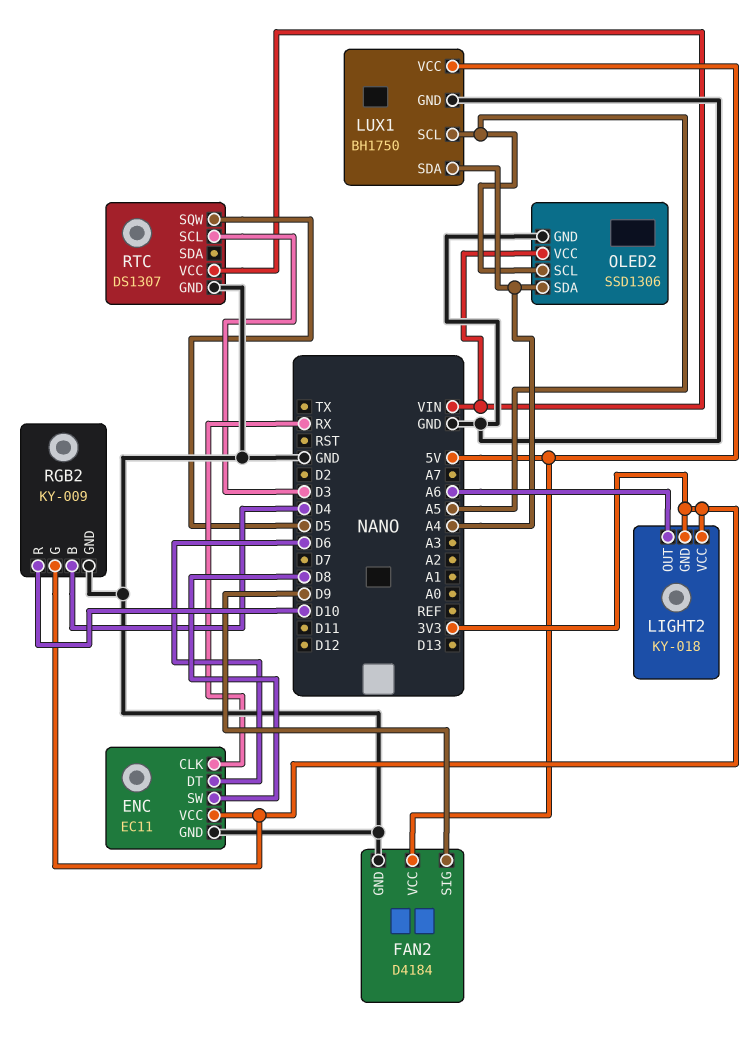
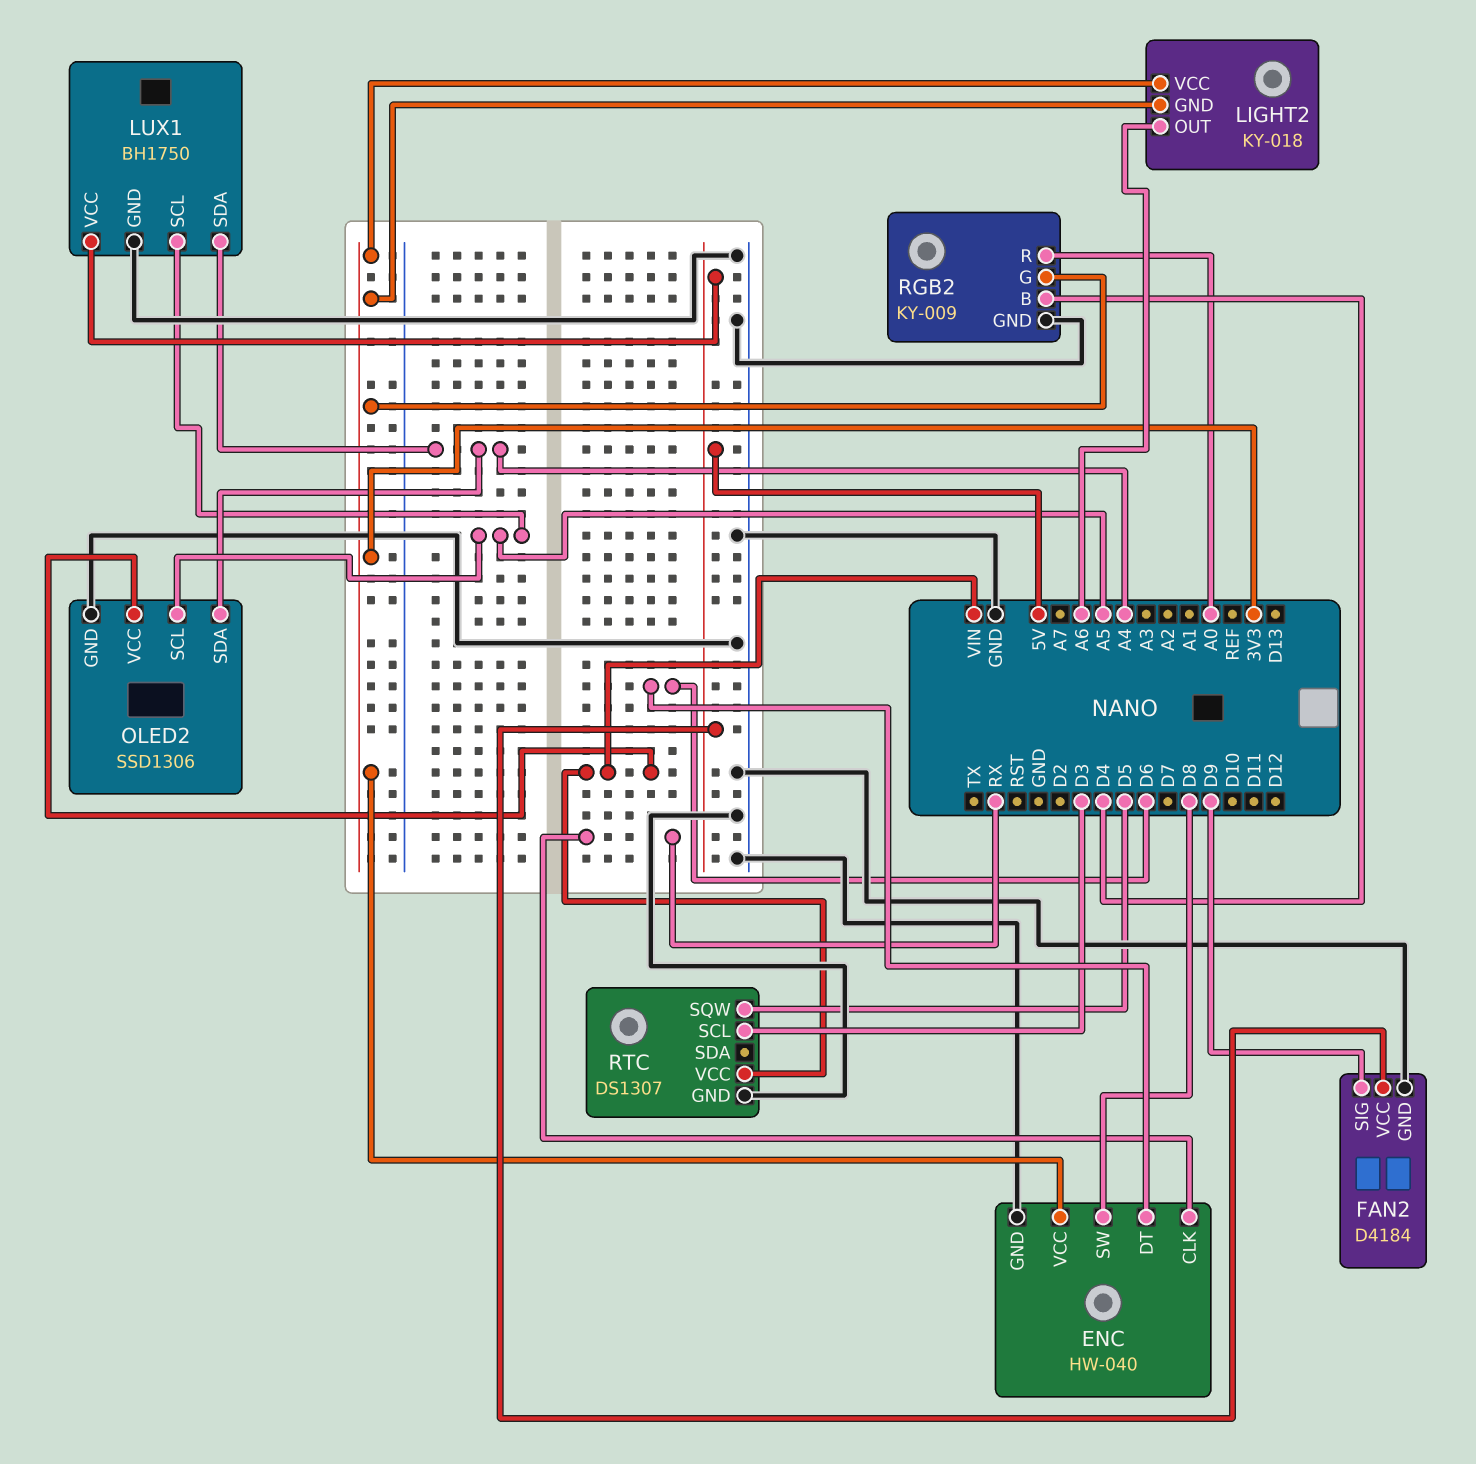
ENC: EC11 -> HW-040
RGB2 pin R: D10 -> A0

